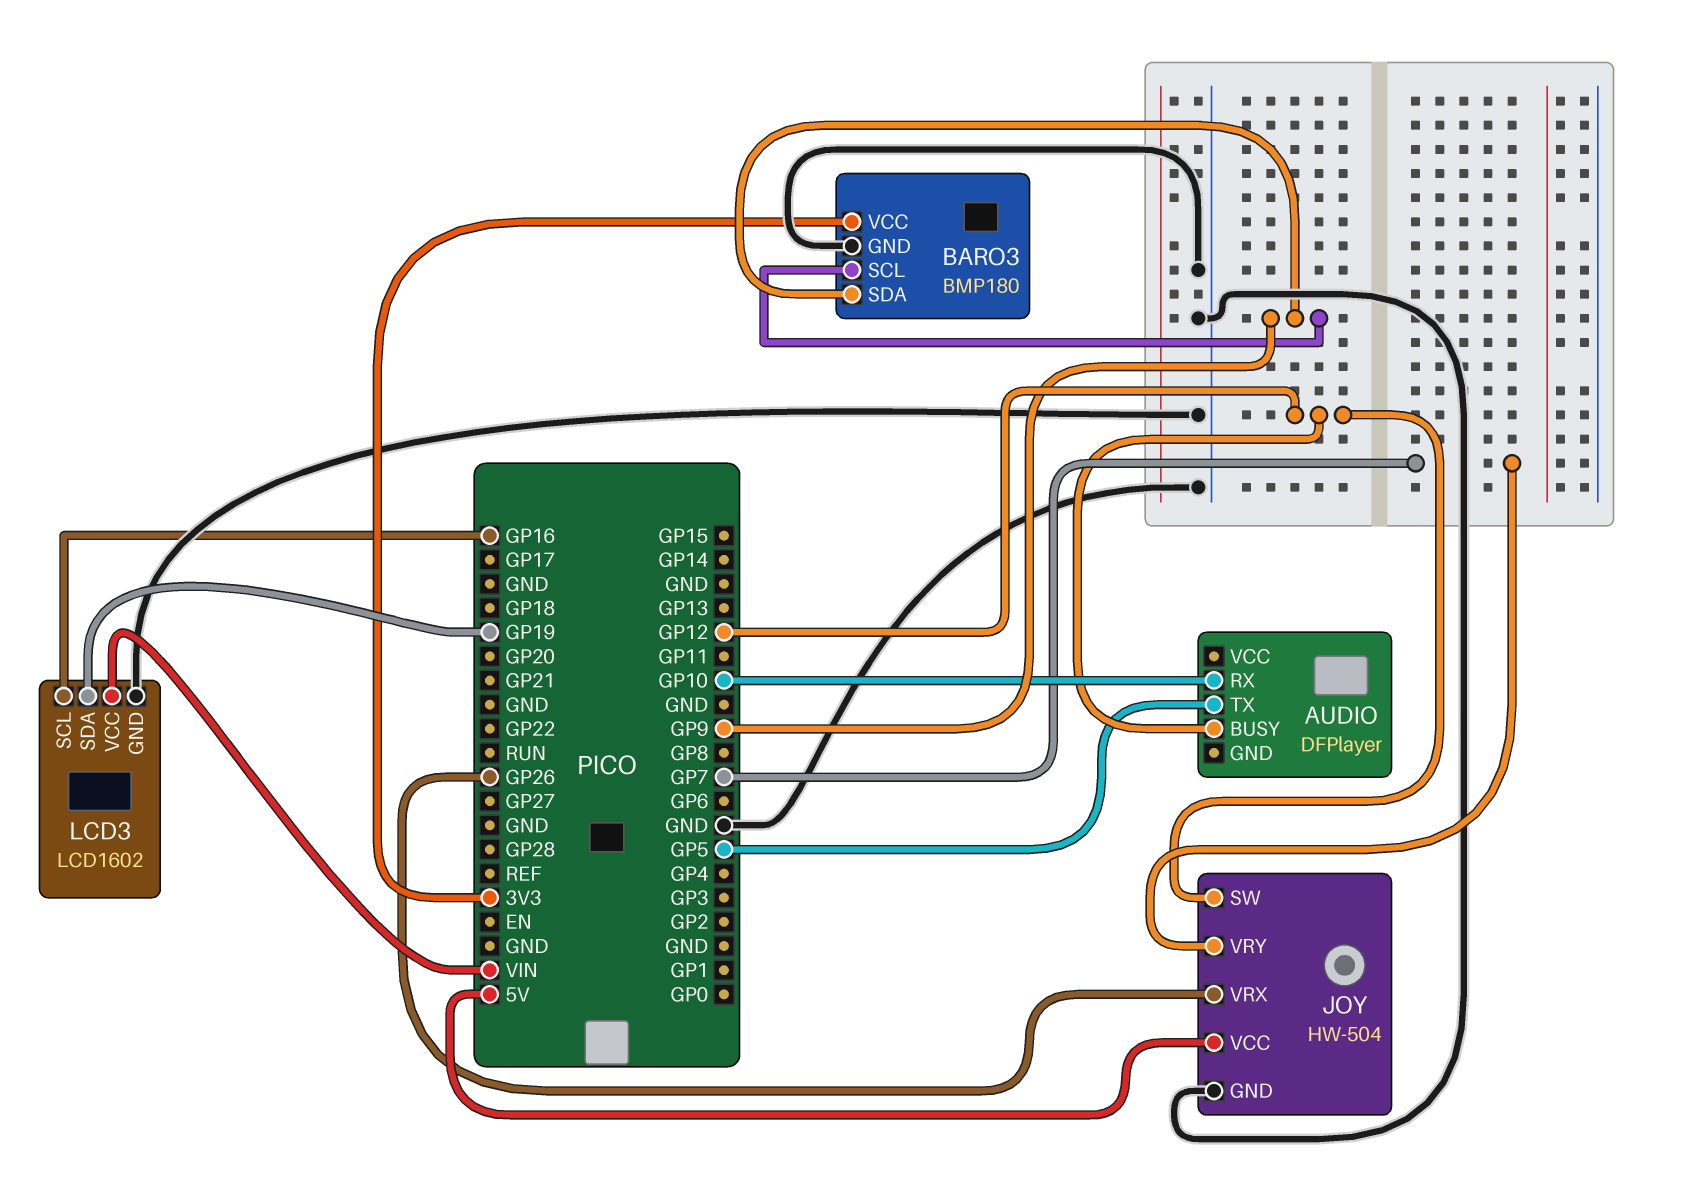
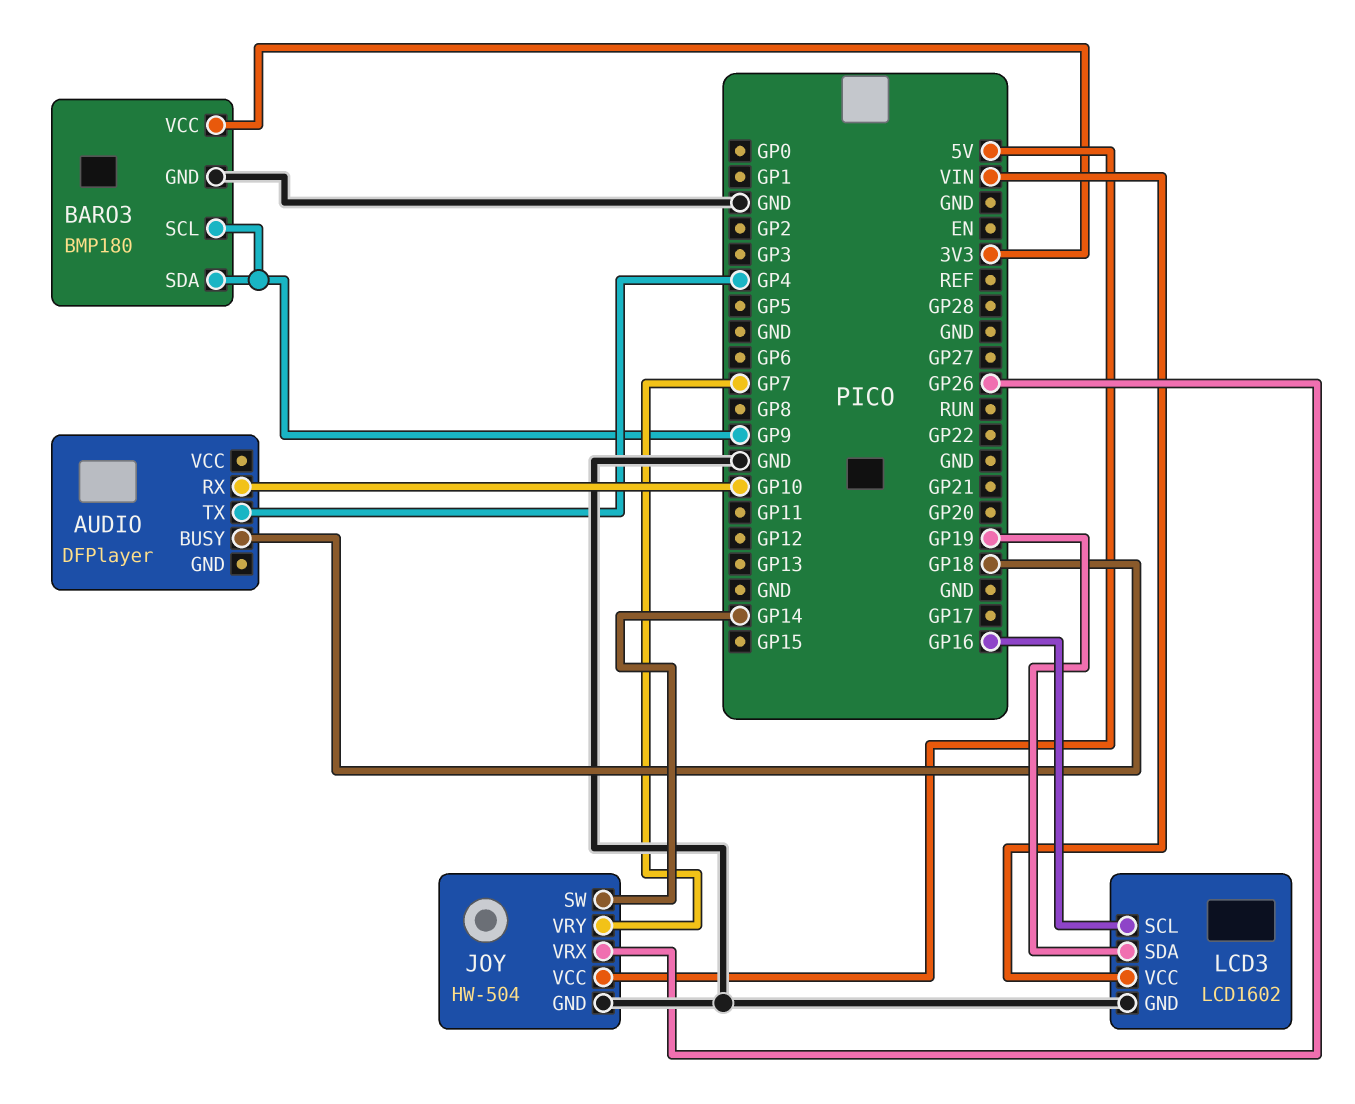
AUDIO pin BUSY: GP12 -> GP18
AUDIO pin TX: GP5 -> GP4
JOY pin SW: GP12 -> GP14

